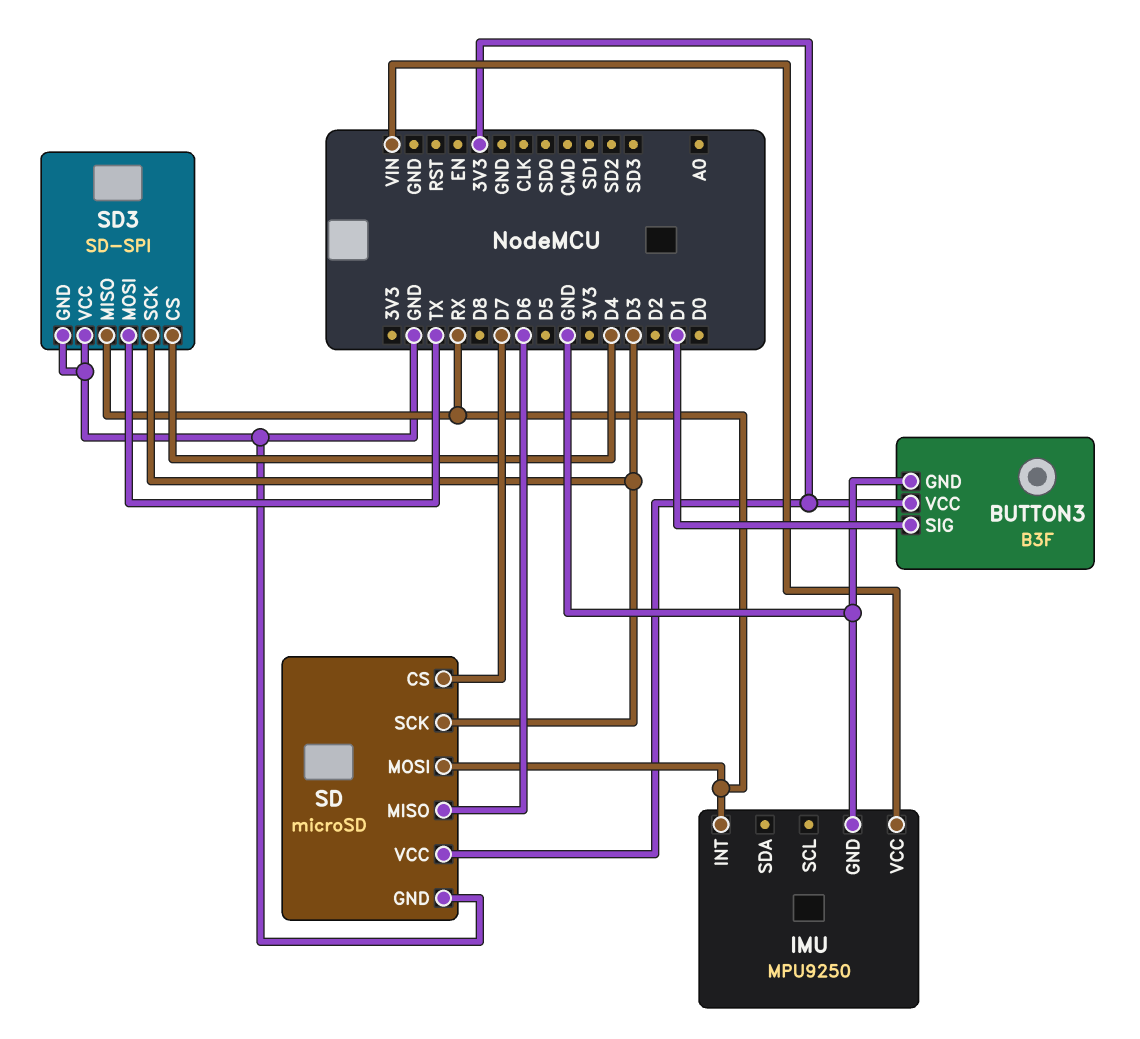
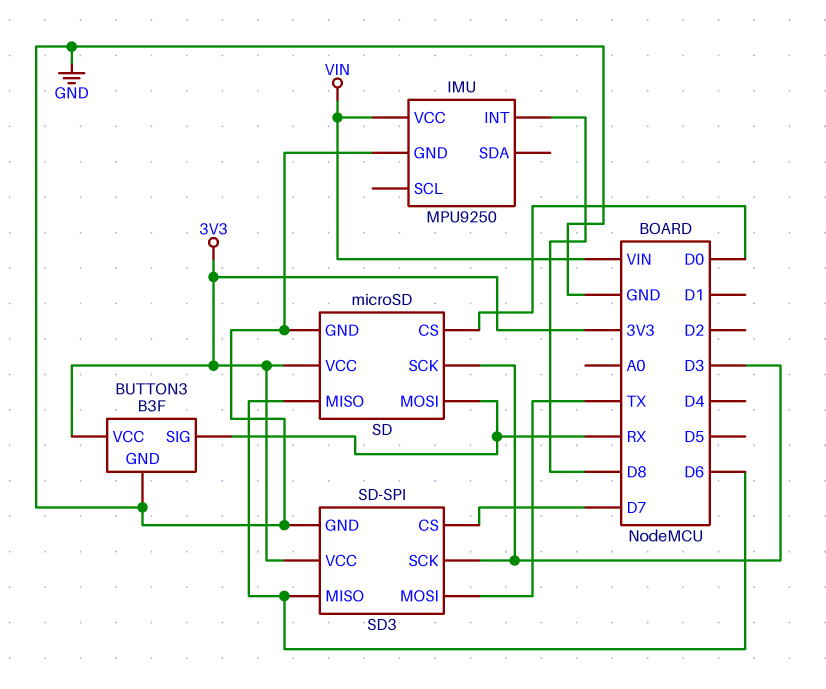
BUTTON3 pin SIG: D1 -> RX
IMU pin INT: RX -> D8
SD pin CS: D7 -> D0
SD3 pin CS: D4 -> D7
SD3 pin MISO: RX -> D6
SD3 pin VCC: GND -> 3V3

